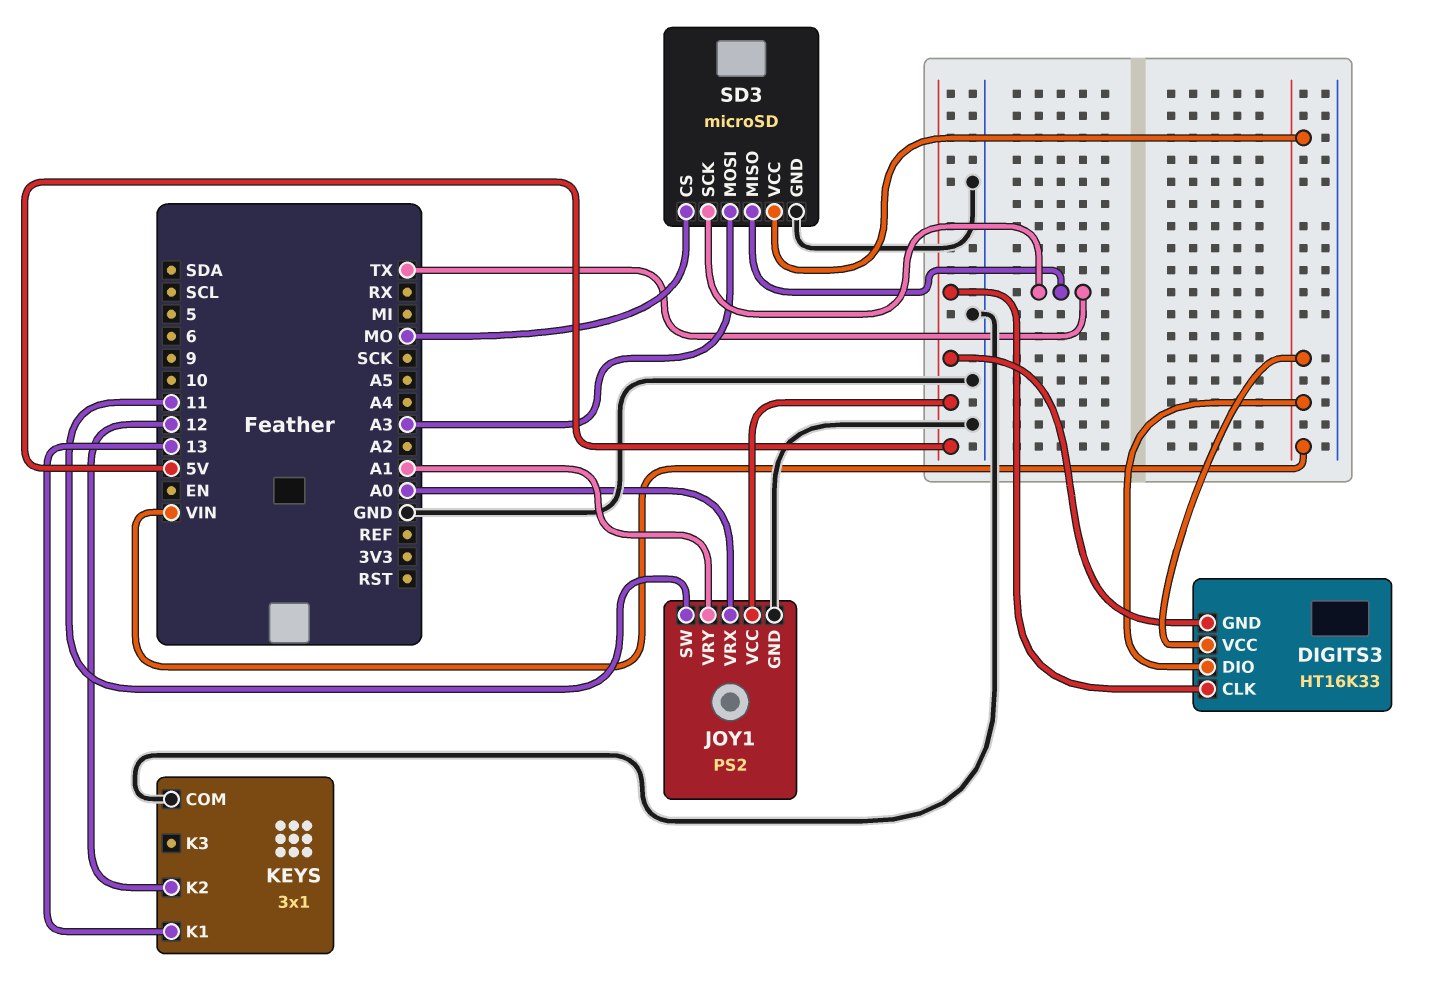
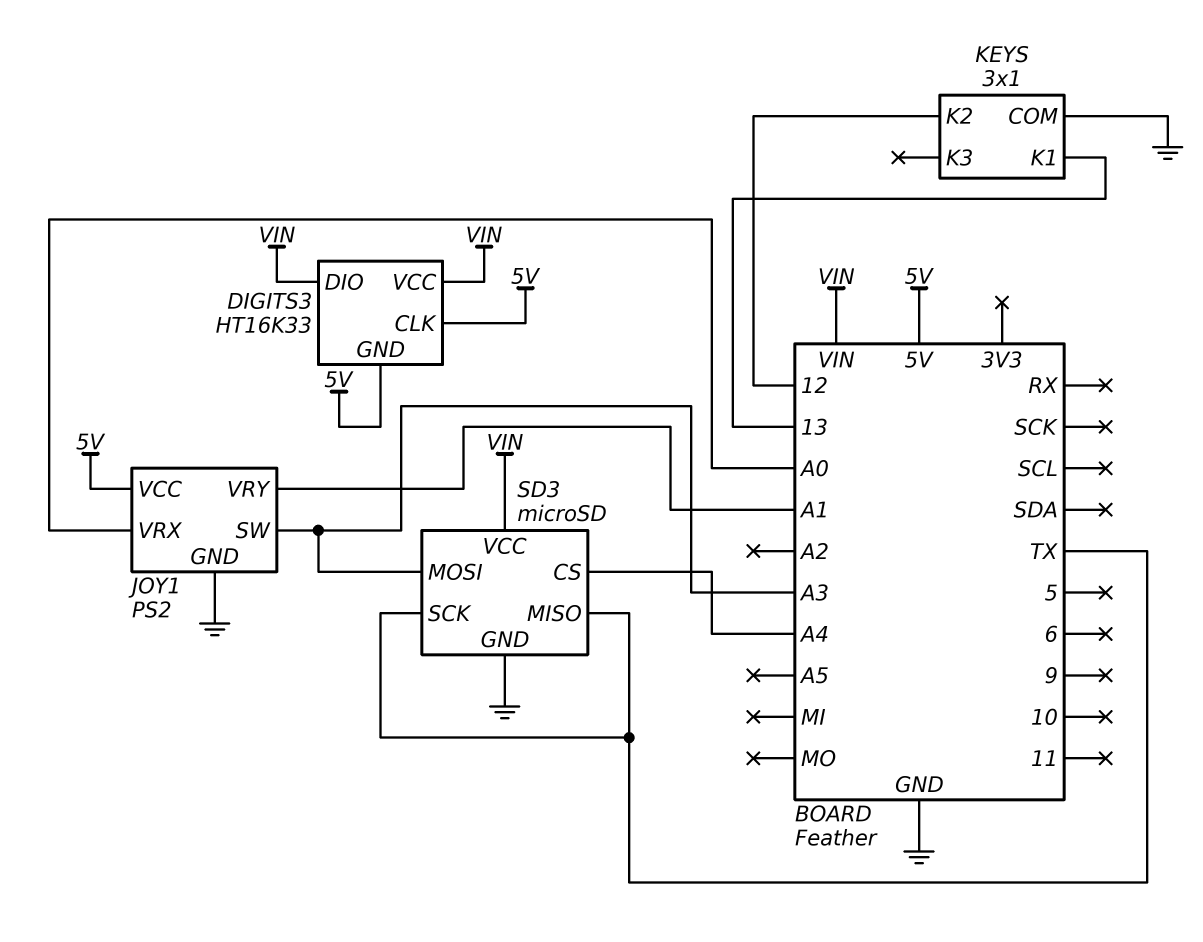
JOY1 pin SW: 11 -> A3
SD3 pin CS: MO -> A4

